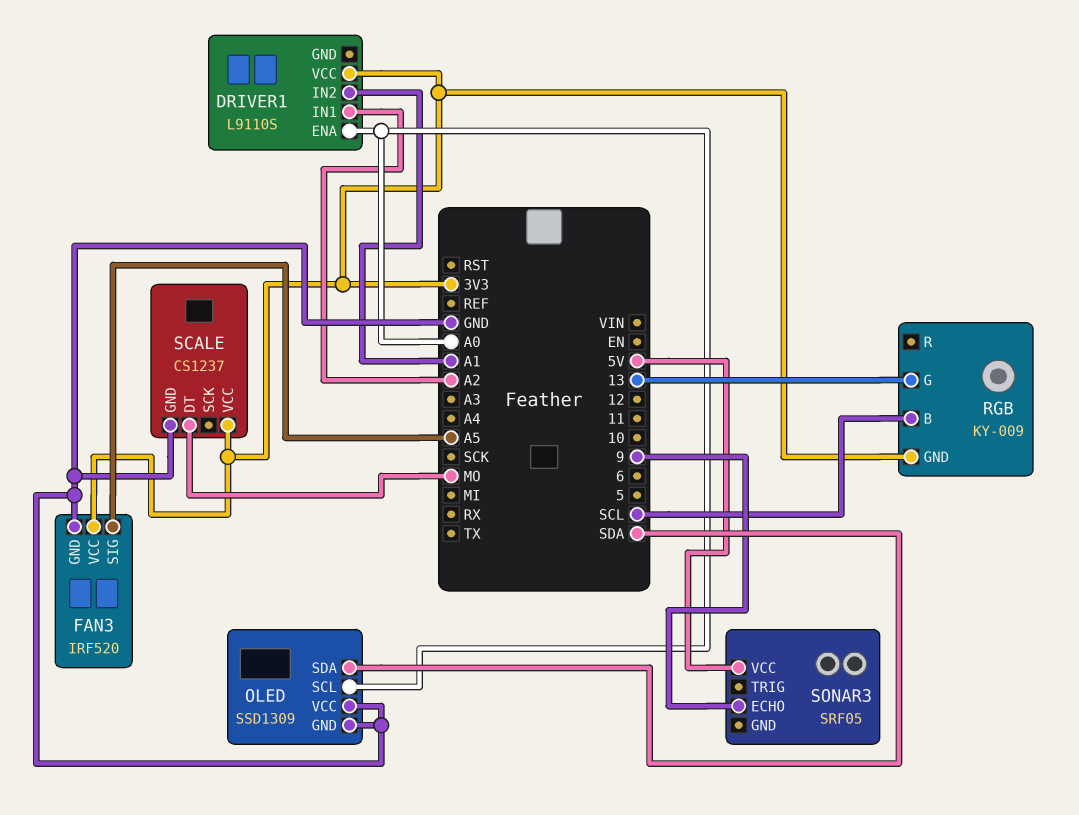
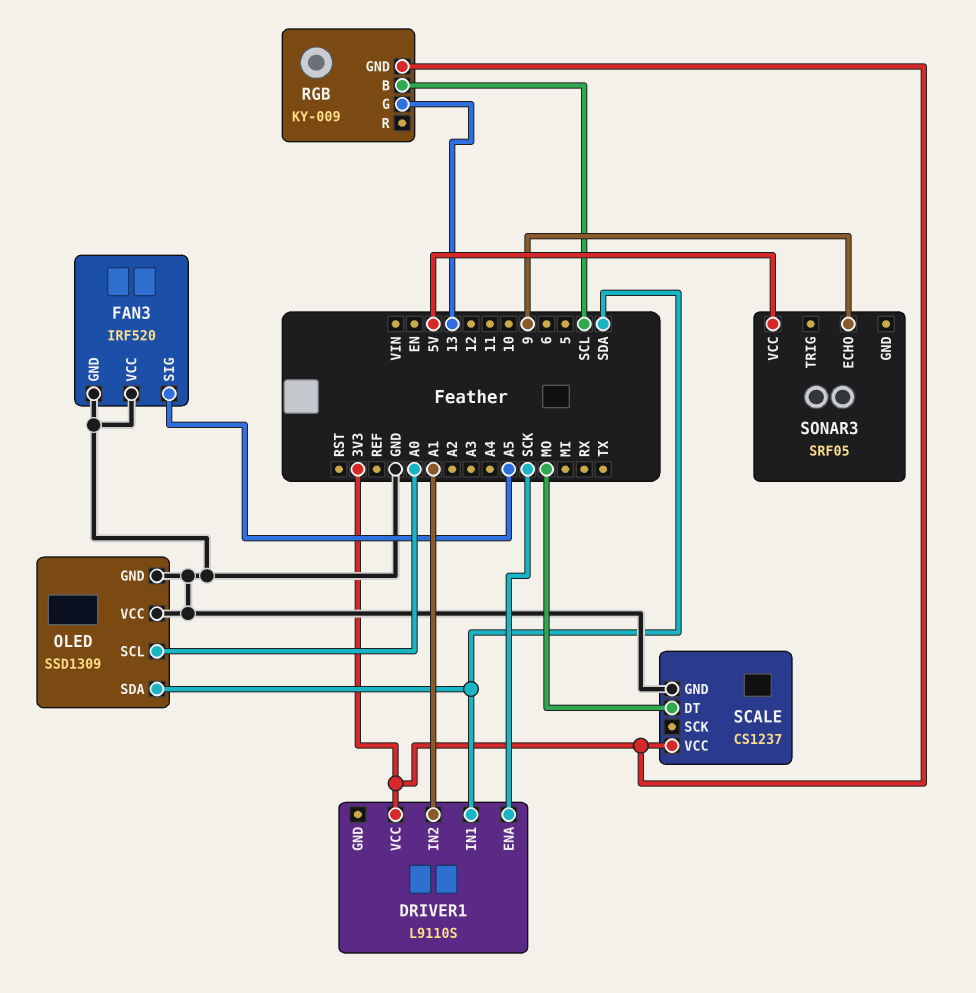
DRIVER1 pin ENA: A0 -> SCK
DRIVER1 pin IN1: A2 -> SDA
FAN3 pin VCC: 3V3 -> GND

